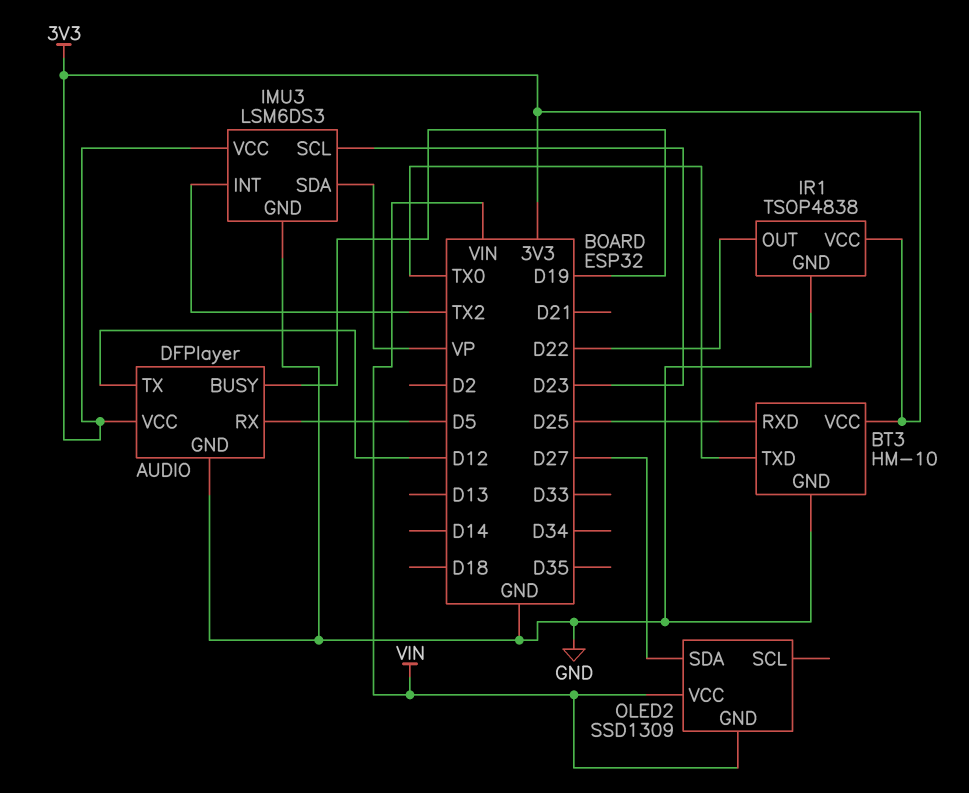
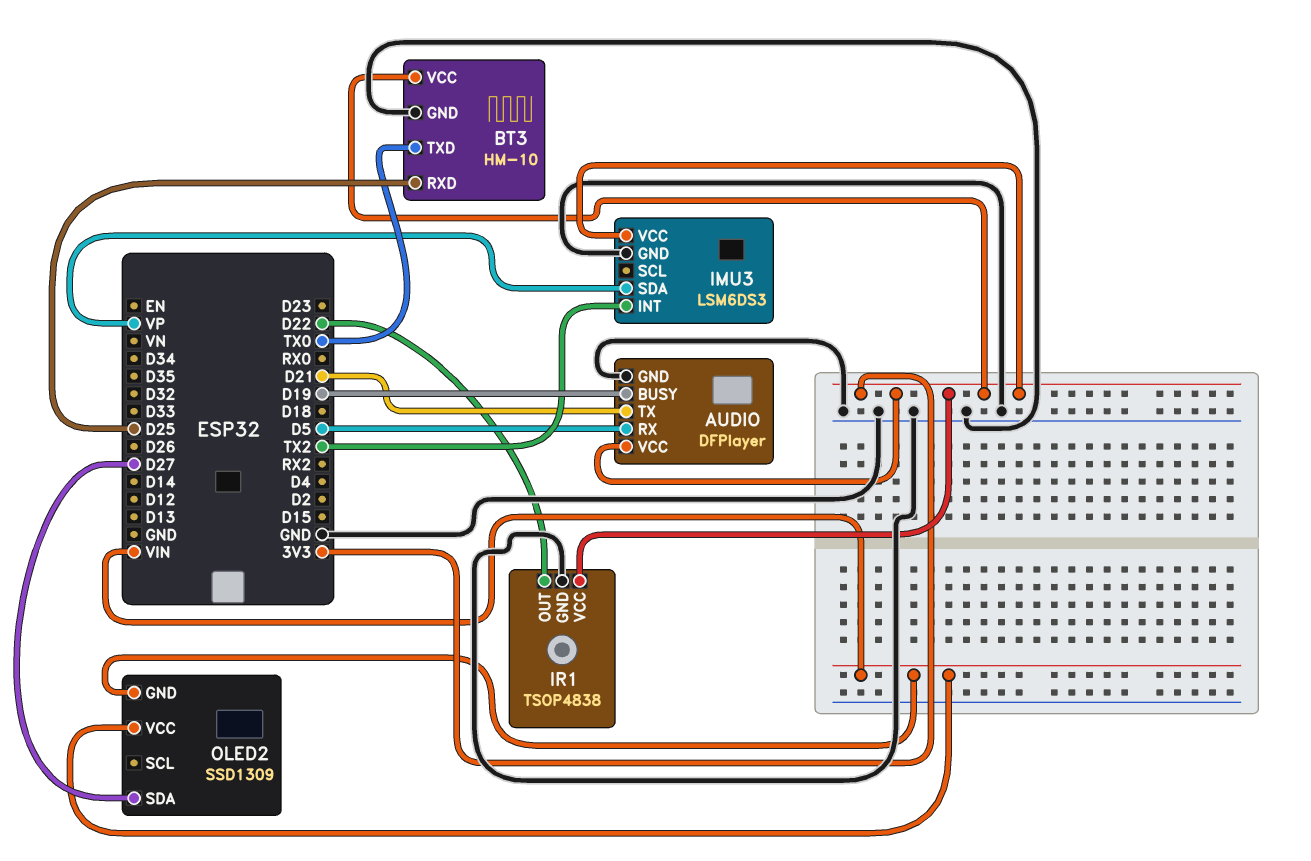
AUDIO pin TX: D12 -> D21
IMU3 pin SCL: D23 -> none

